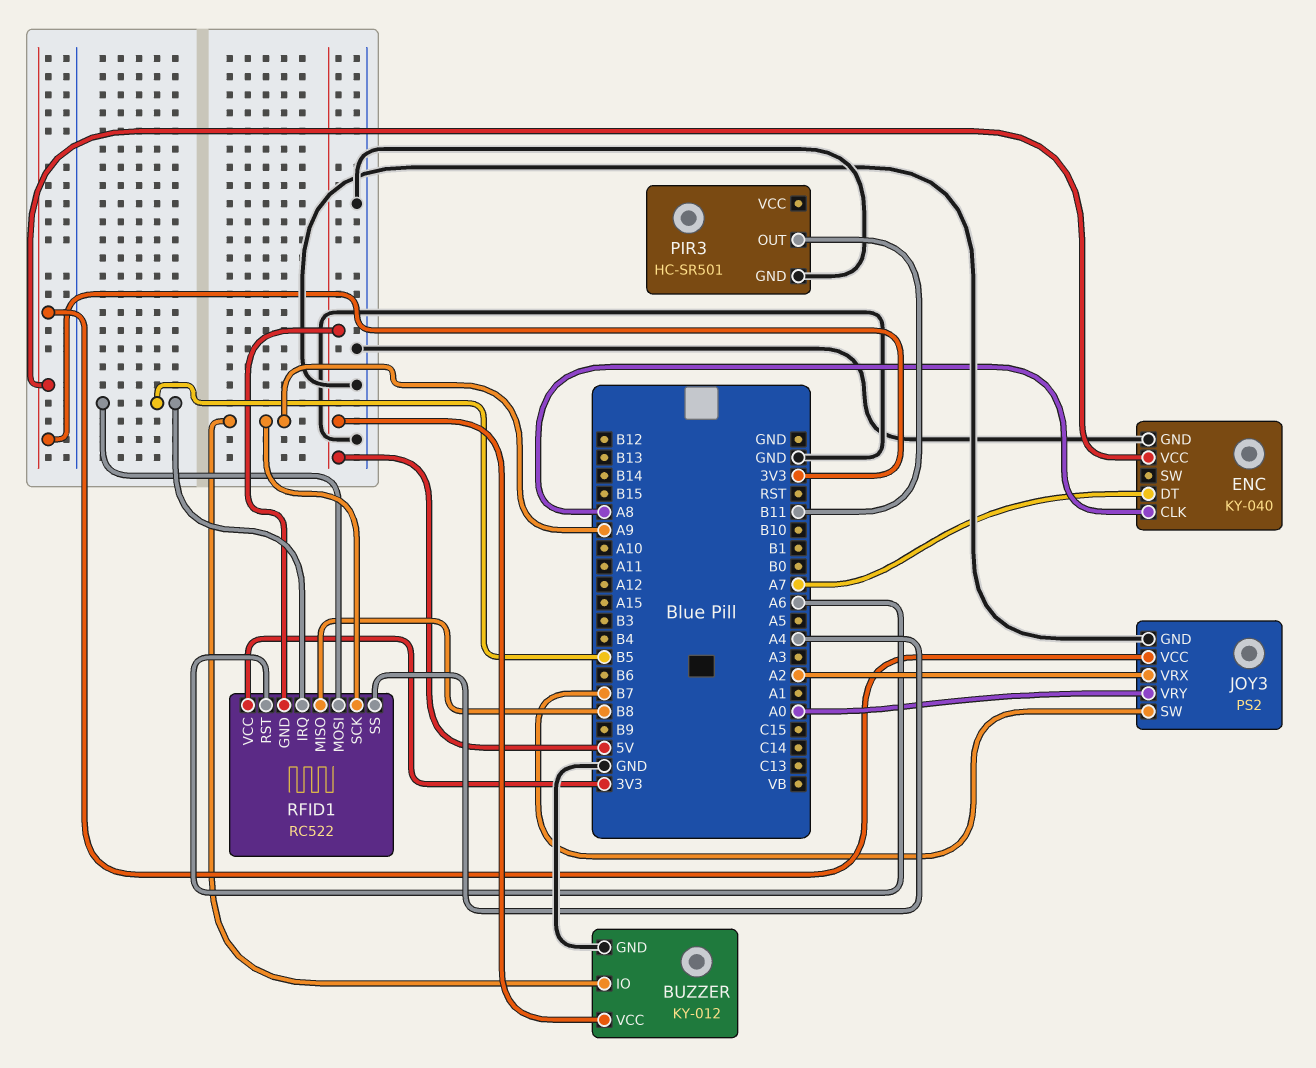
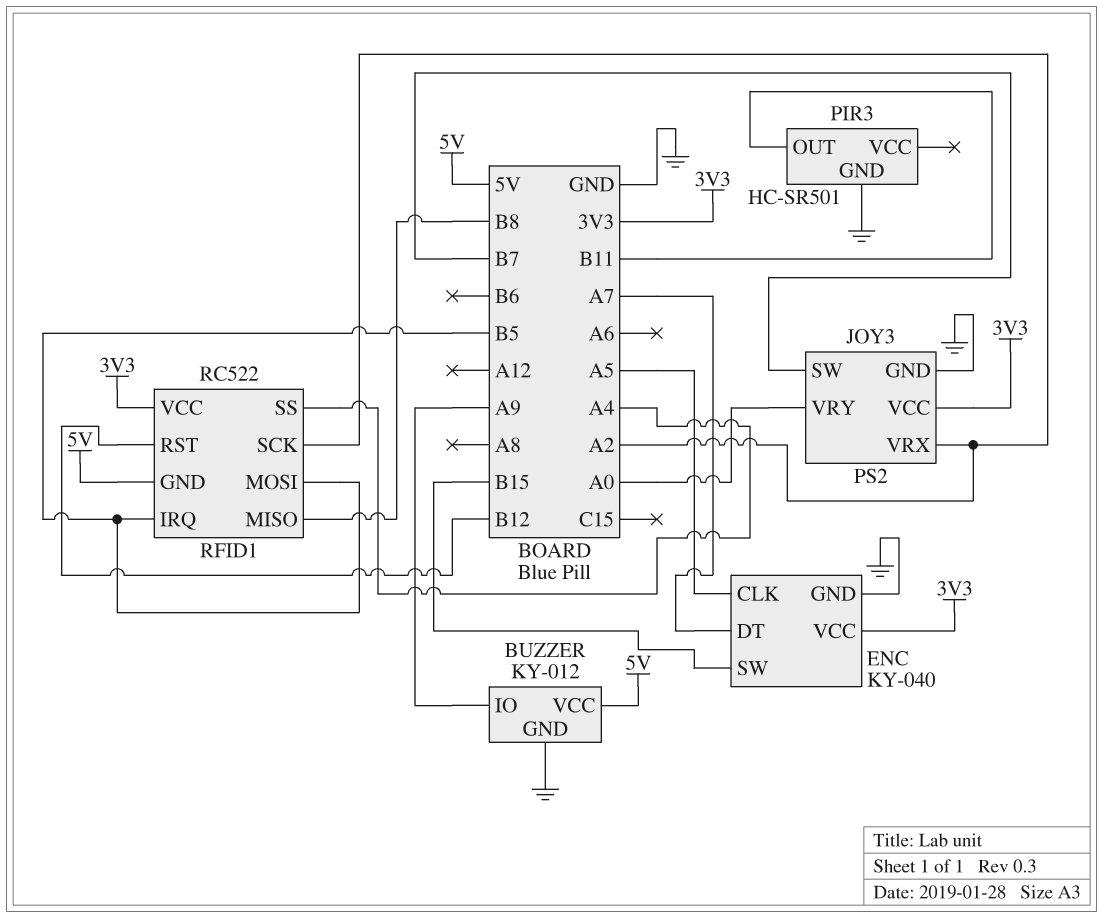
ENC pin CLK: A8 -> A5
ENC pin SW: none -> B15
RFID1 pin RST: A6 -> B12
RFID1 pin SCK: A9 -> A2

